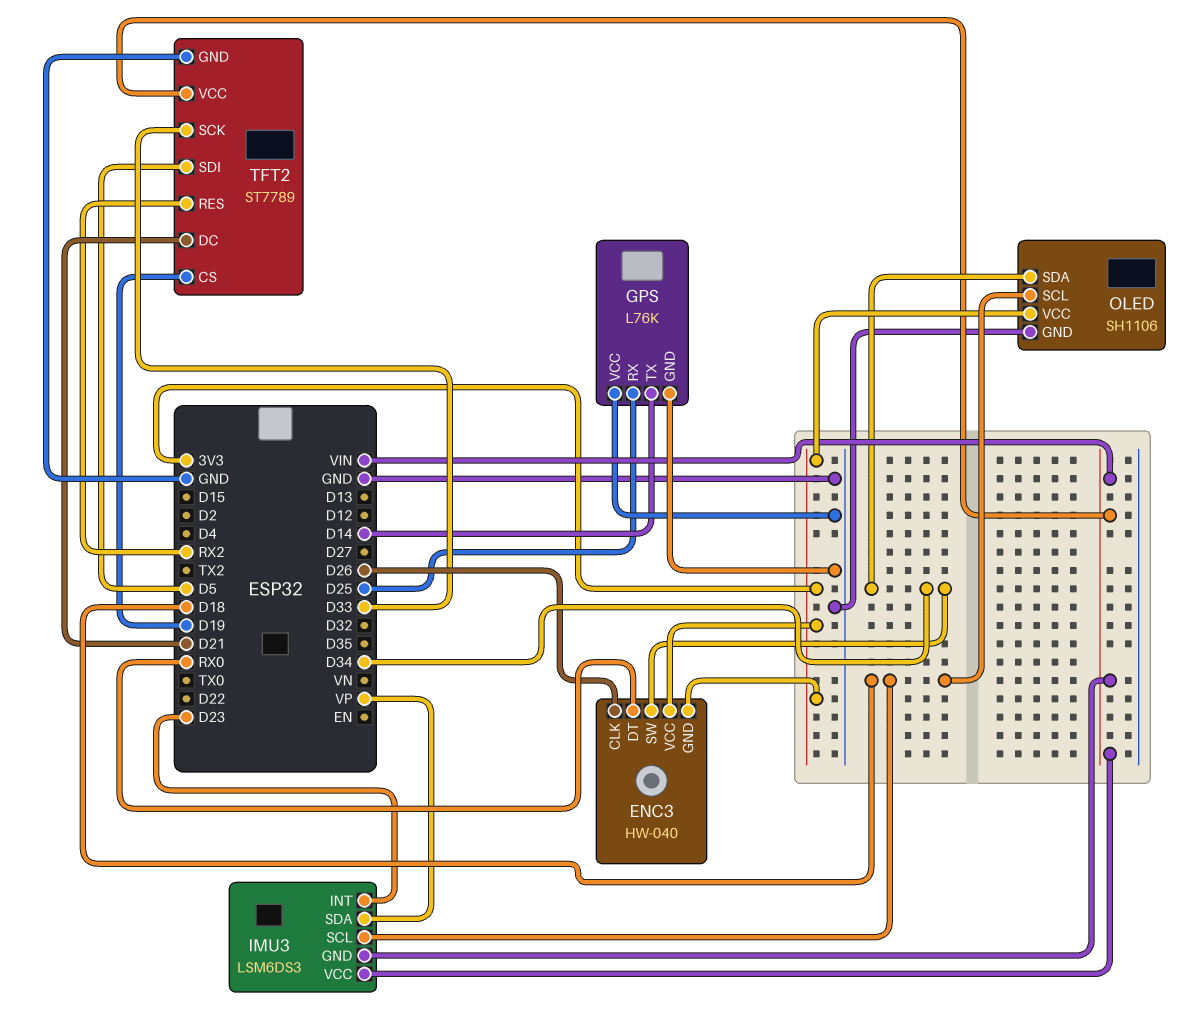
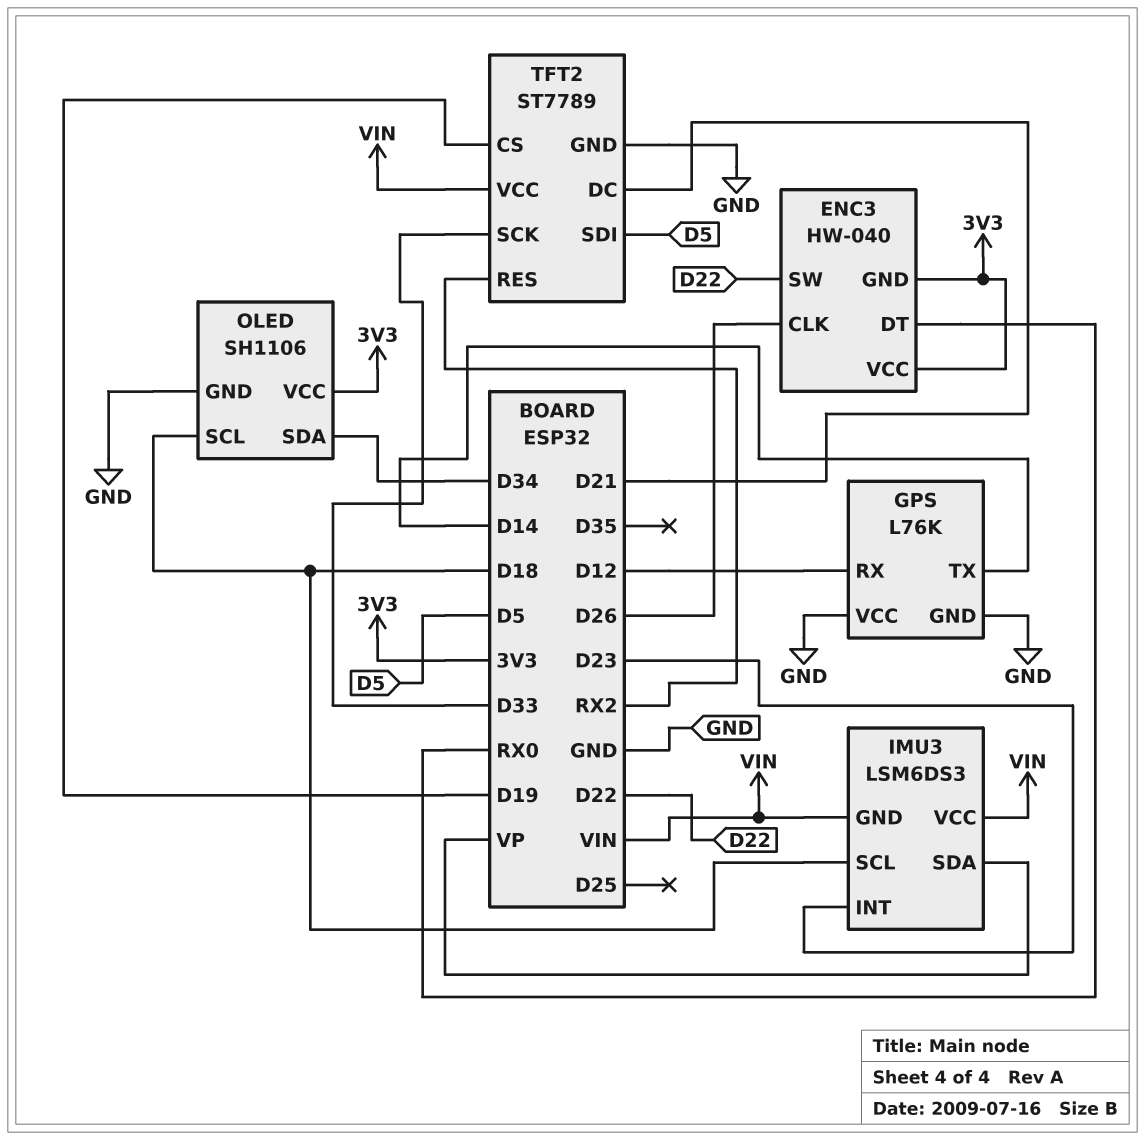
ENC3 pin SW: D34 -> D22
GPS pin RX: D25 -> D12

